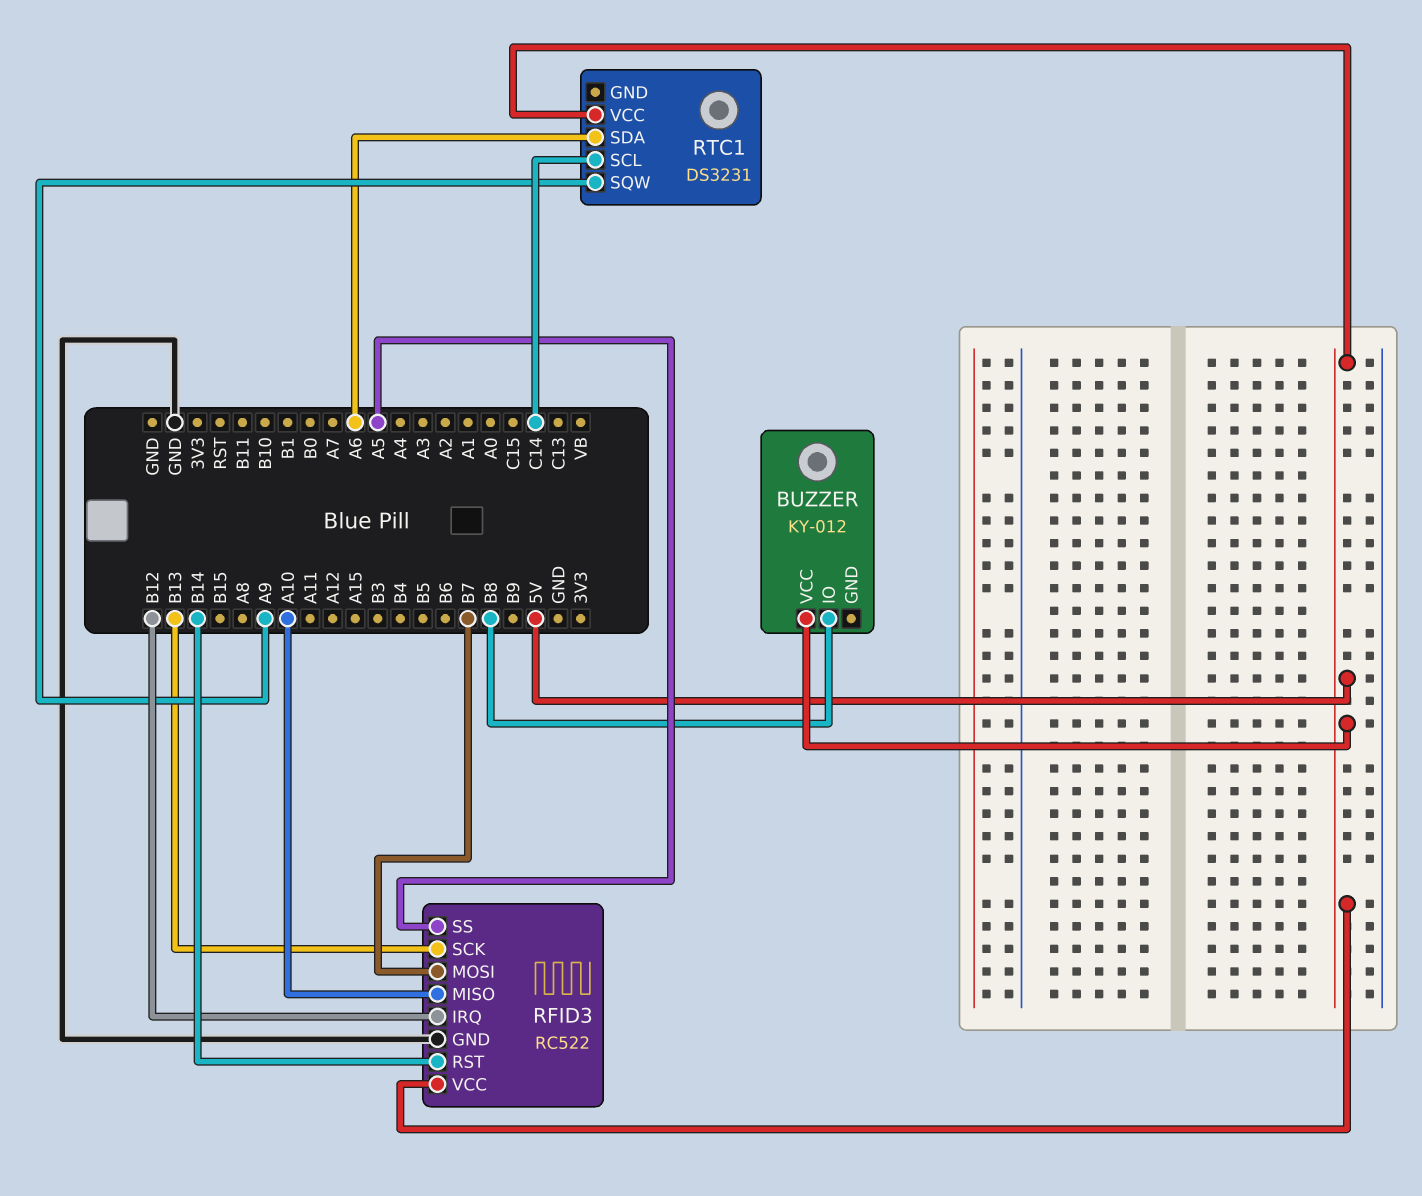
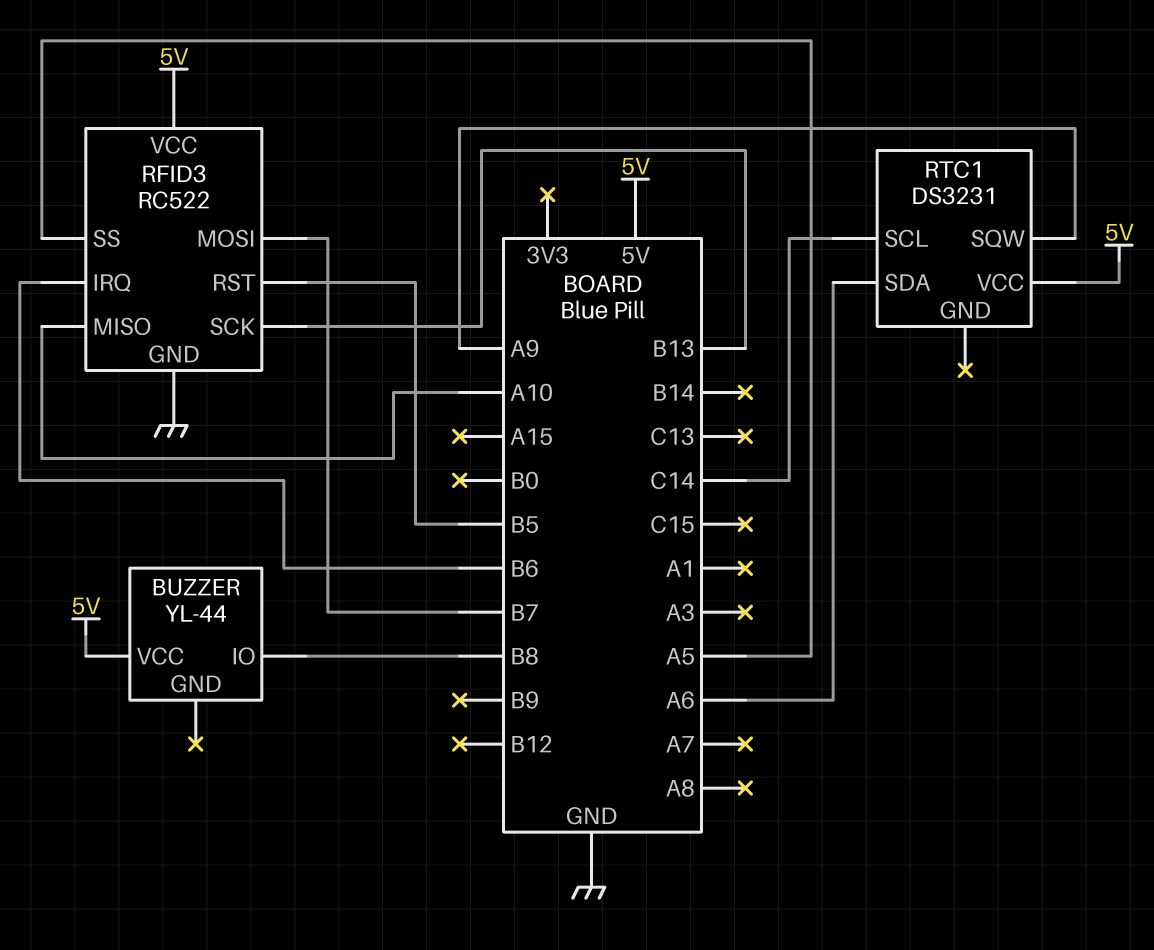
BUZZER: KY-012 -> YL-44
RFID3 pin IRQ: B12 -> B6
RFID3 pin RST: B14 -> B5

